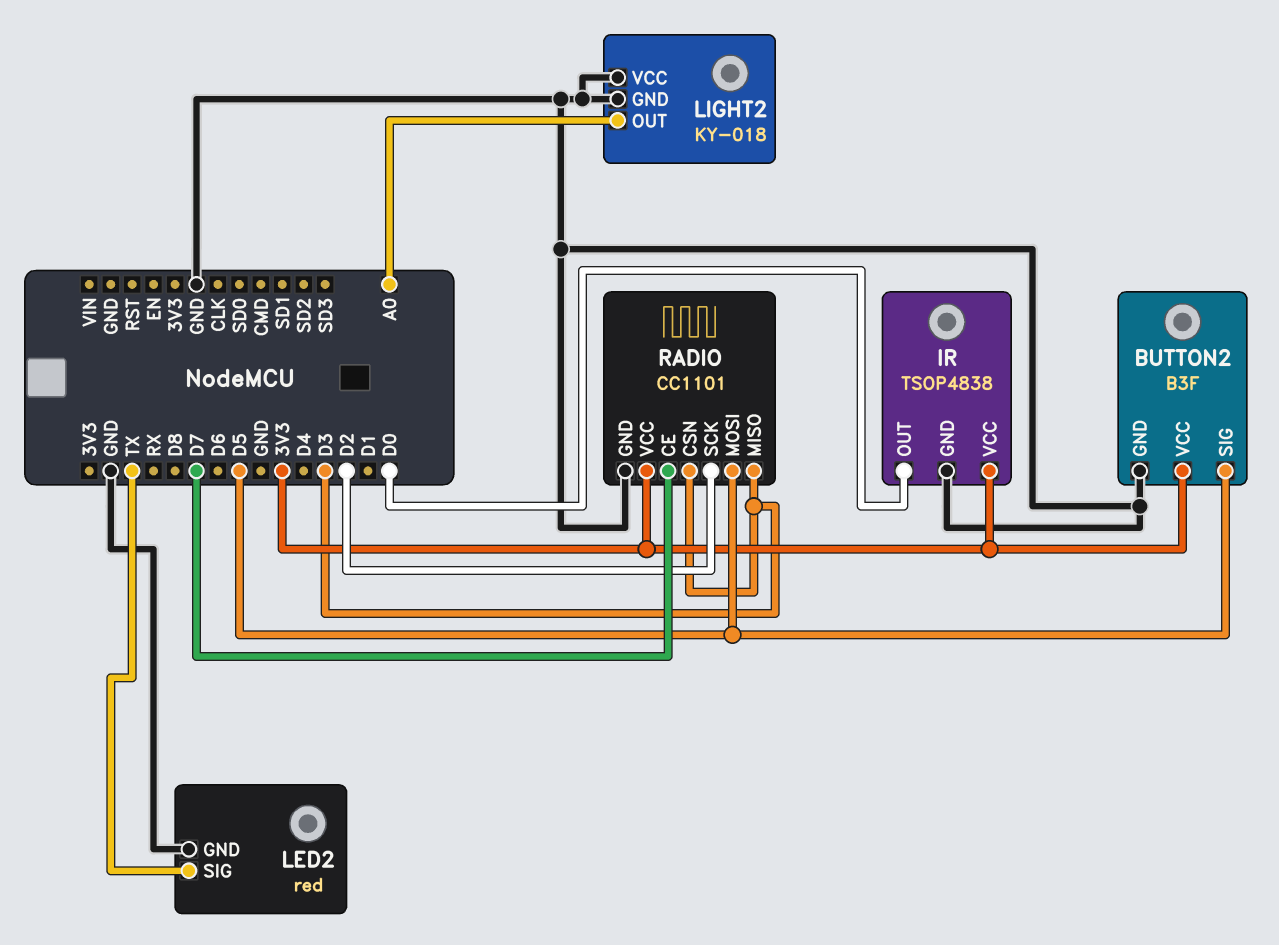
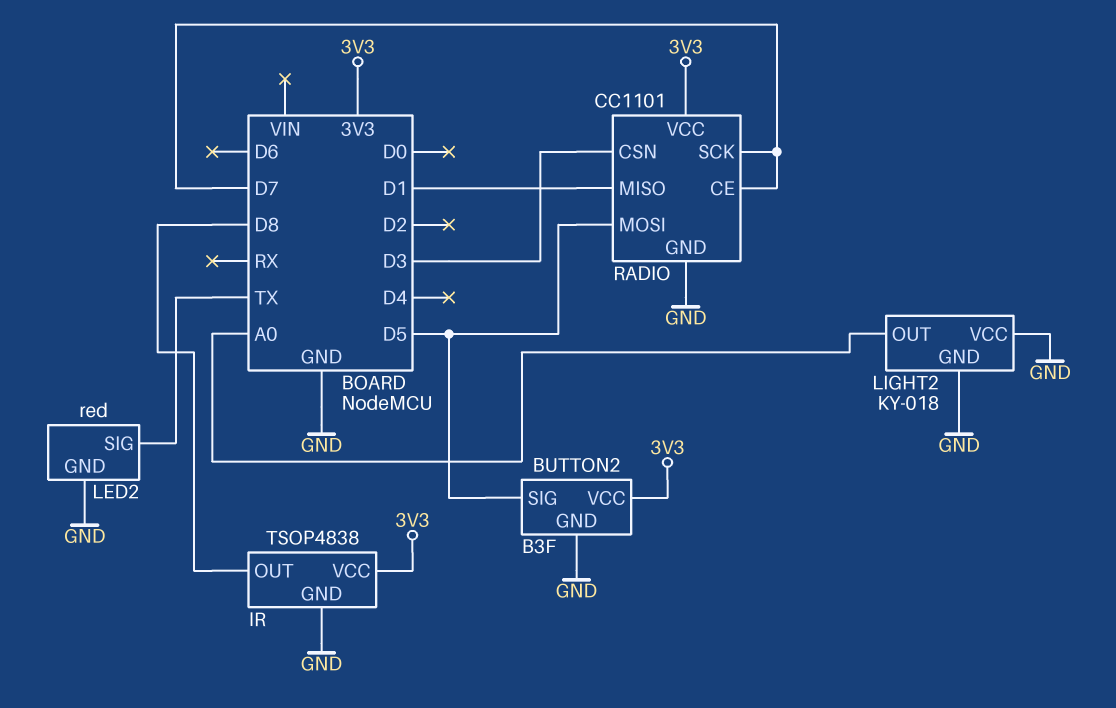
IR pin OUT: D0 -> D8
RADIO pin MISO: D3 -> D1
RADIO pin SCK: D2 -> D7

